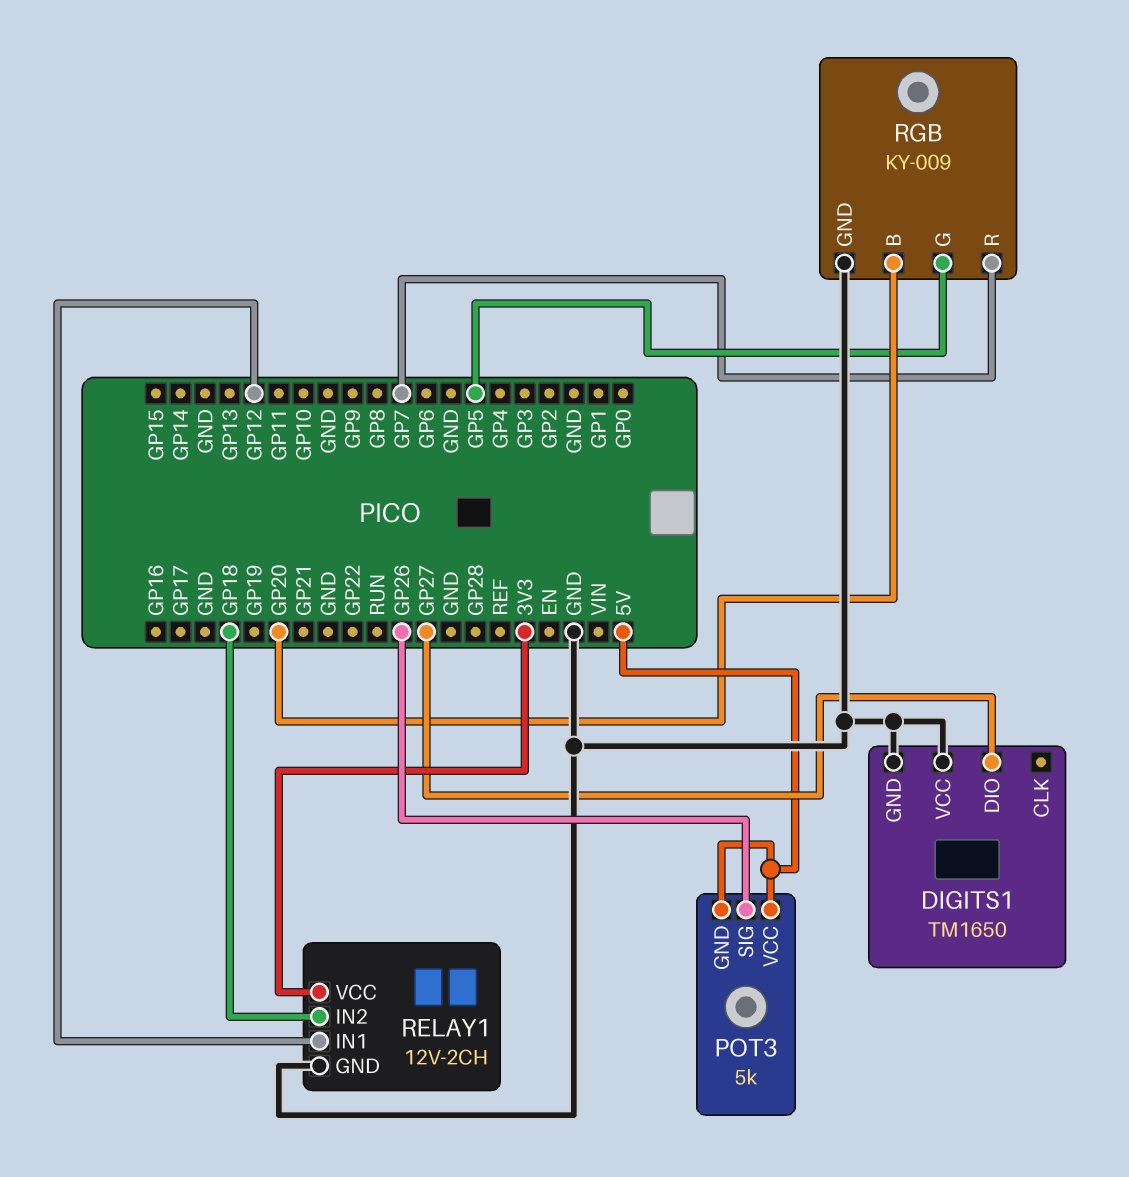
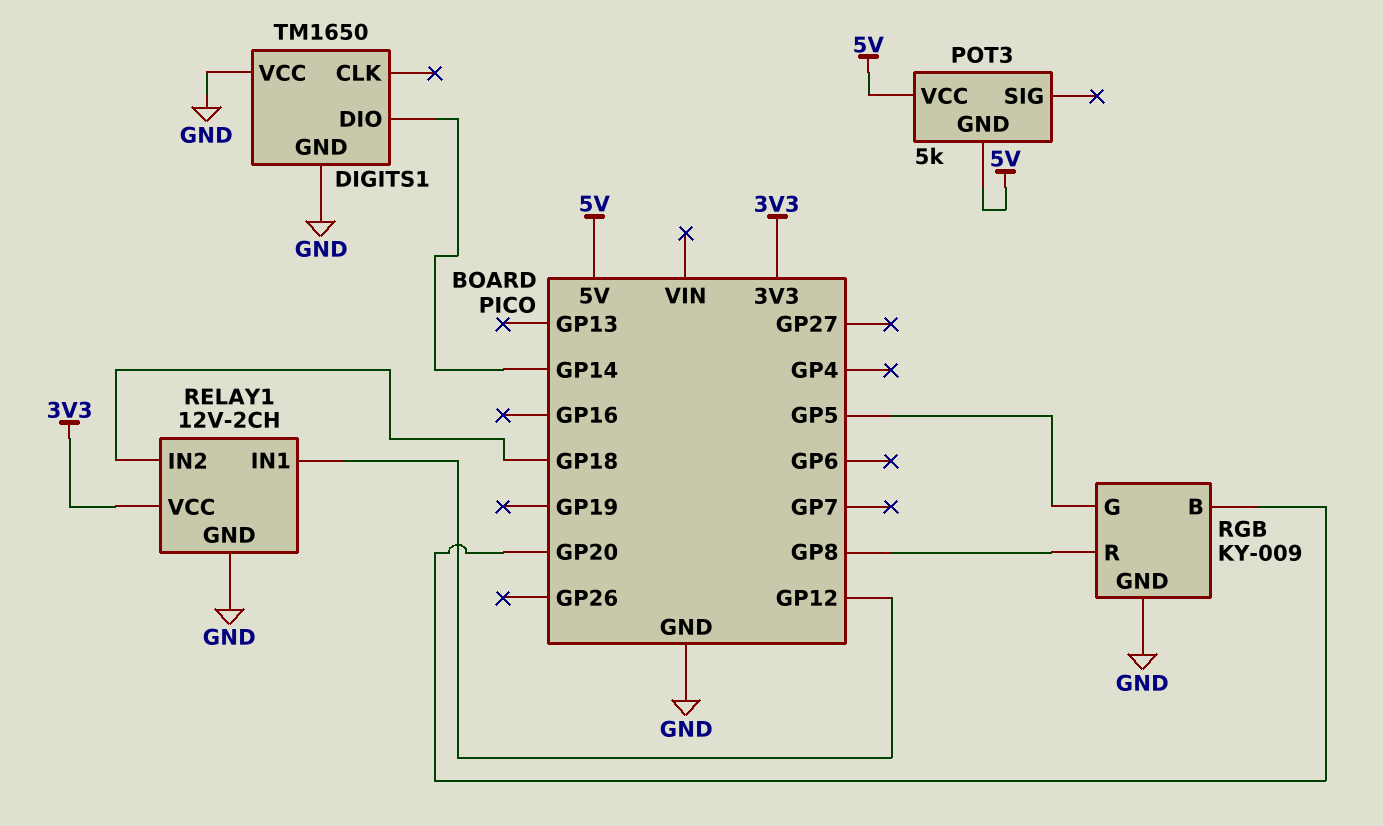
DIGITS1 pin DIO: GP27 -> GP14
POT3 pin SIG: GP26 -> none
RGB pin R: GP7 -> GP8

